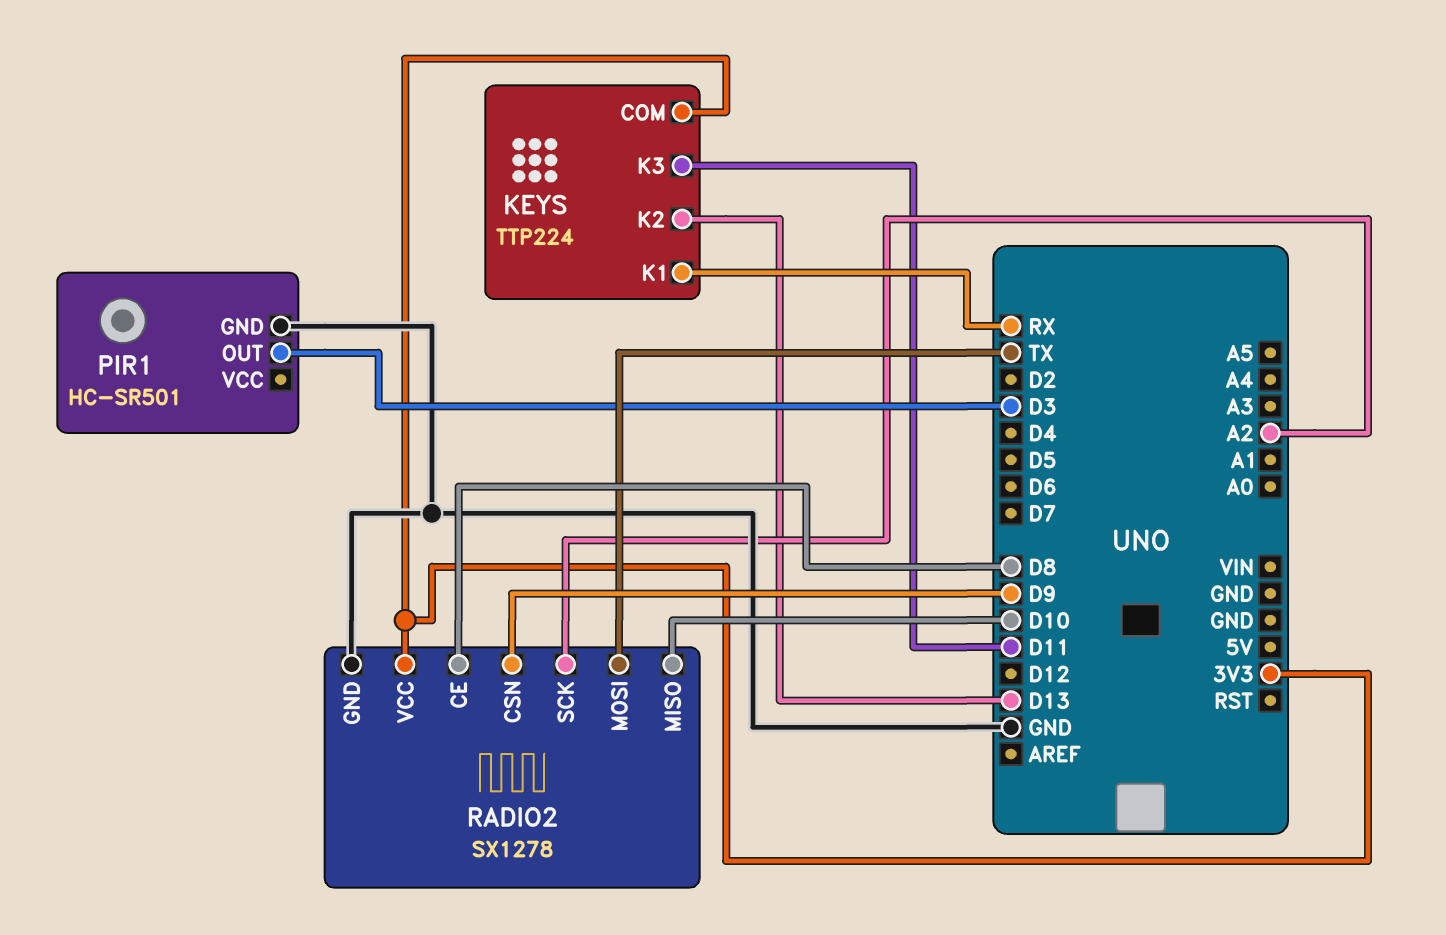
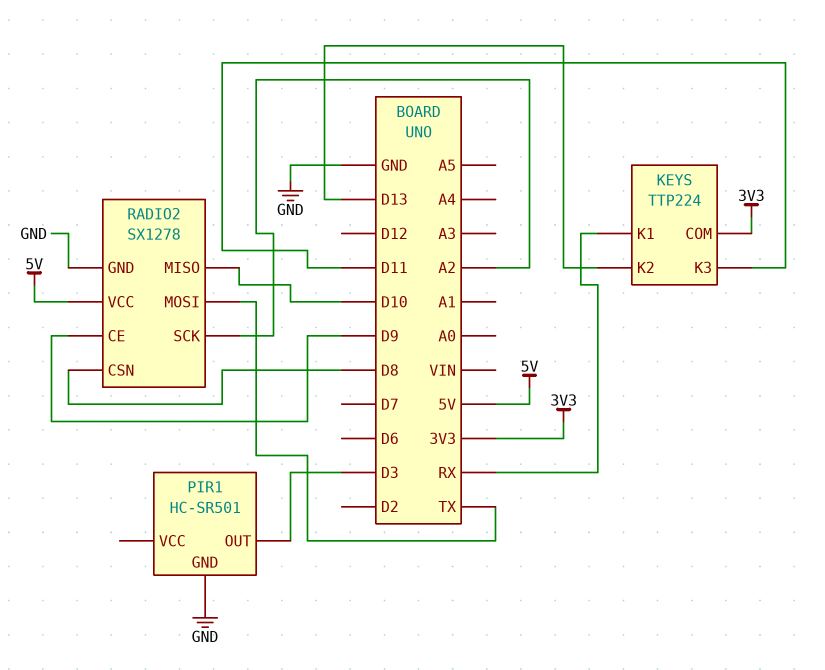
RADIO2 pin CE: D8 -> D9
RADIO2 pin CSN: D9 -> D8
RADIO2 pin VCC: 3V3 -> 5V

